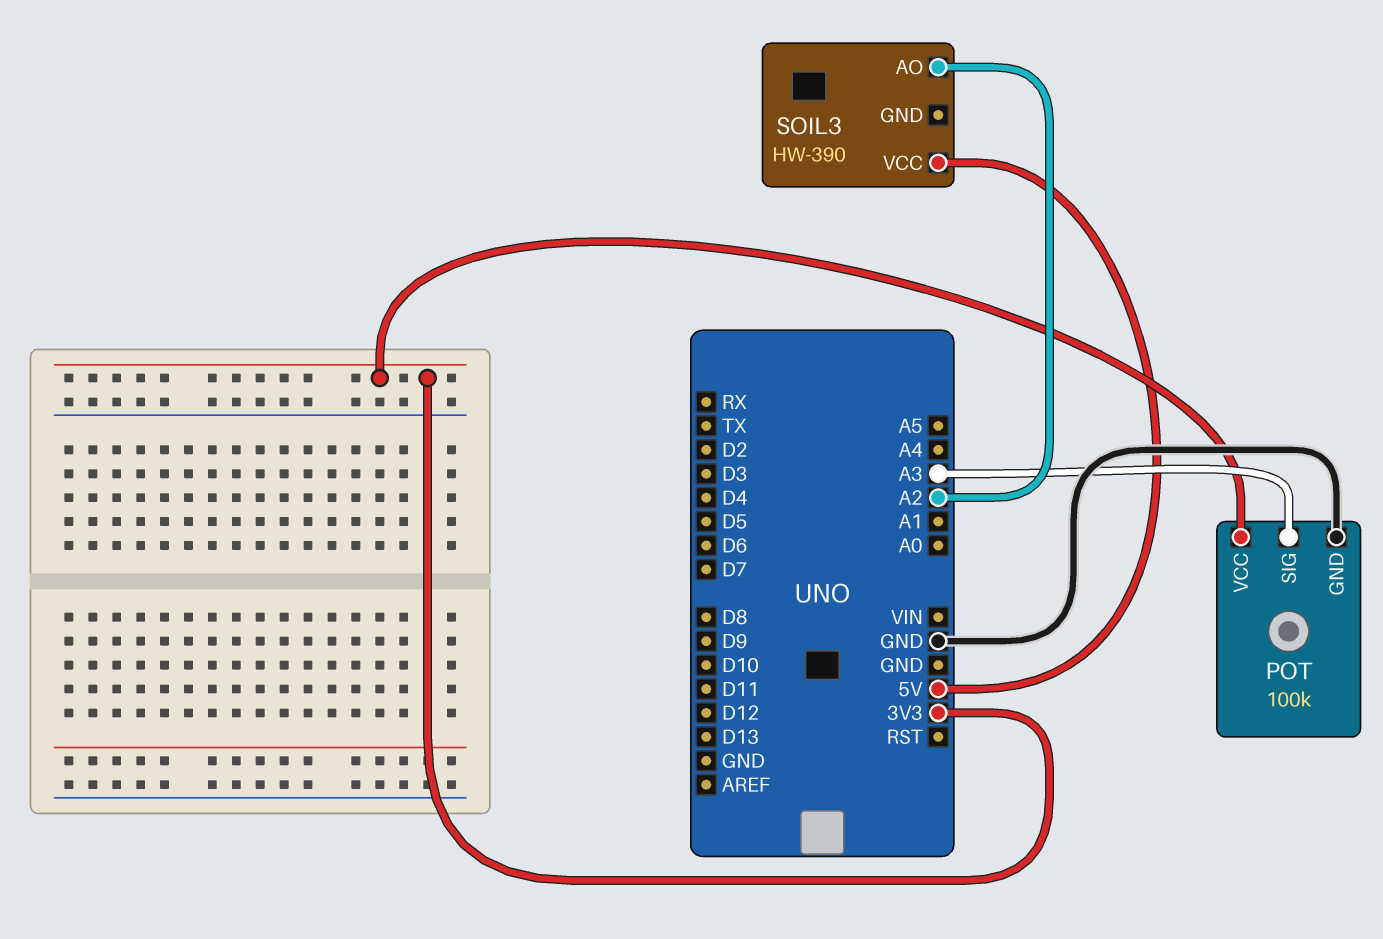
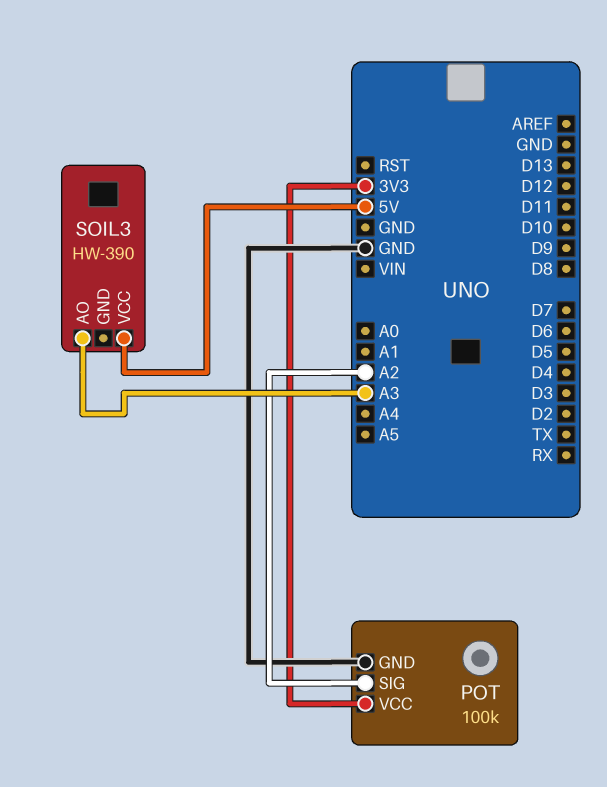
POT pin SIG: A3 -> A2
SOIL3 pin AO: A2 -> A3

